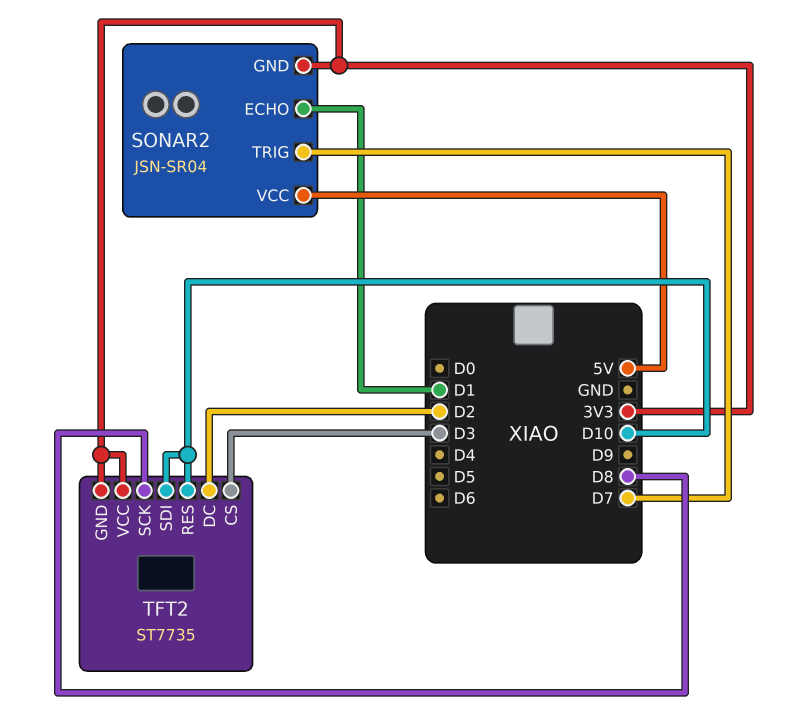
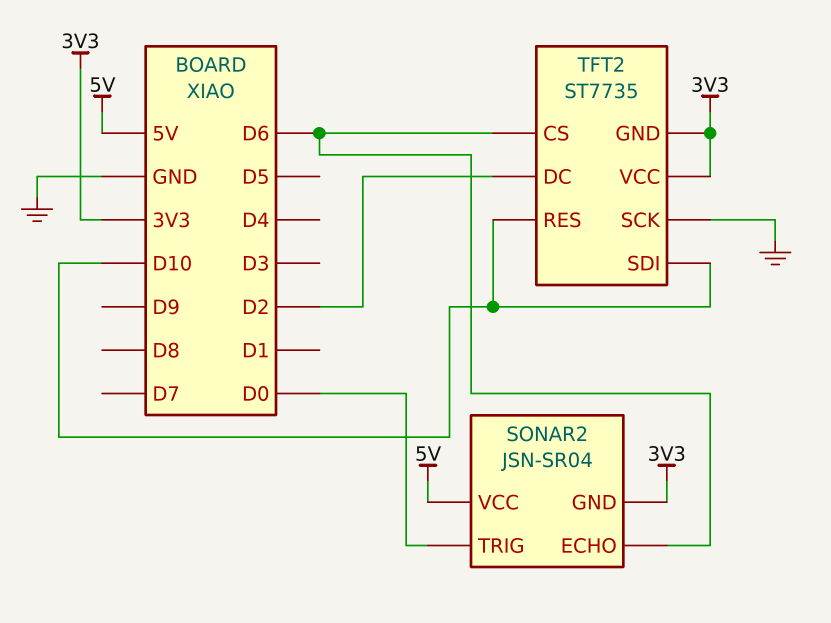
SONAR2 pin ECHO: D1 -> D6
SONAR2 pin TRIG: D7 -> D0
TFT2 pin CS: D3 -> D6
TFT2 pin SCK: D8 -> GND

